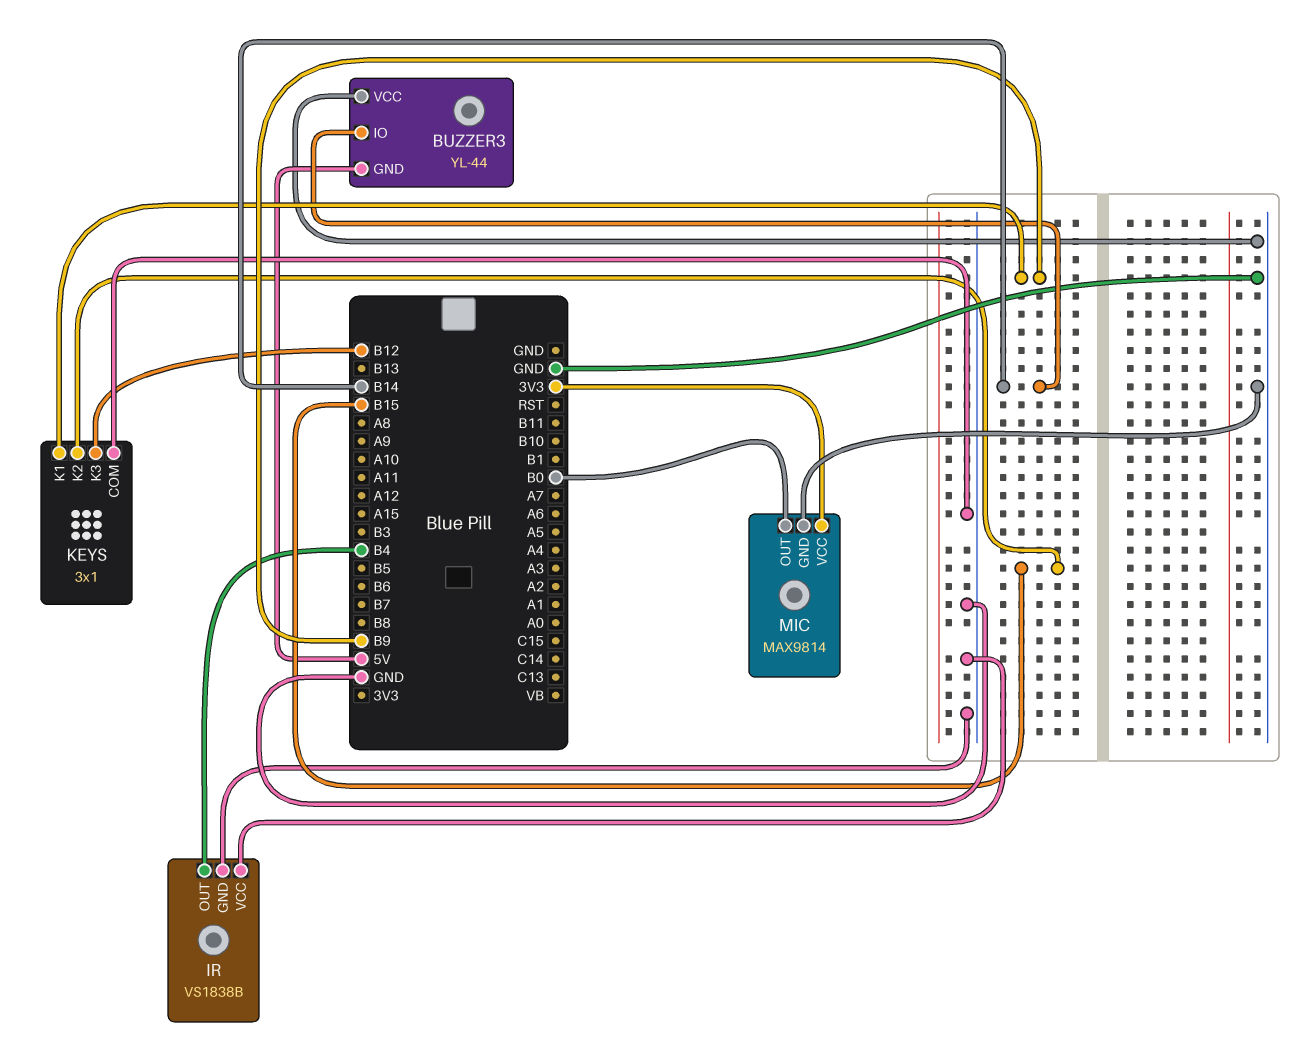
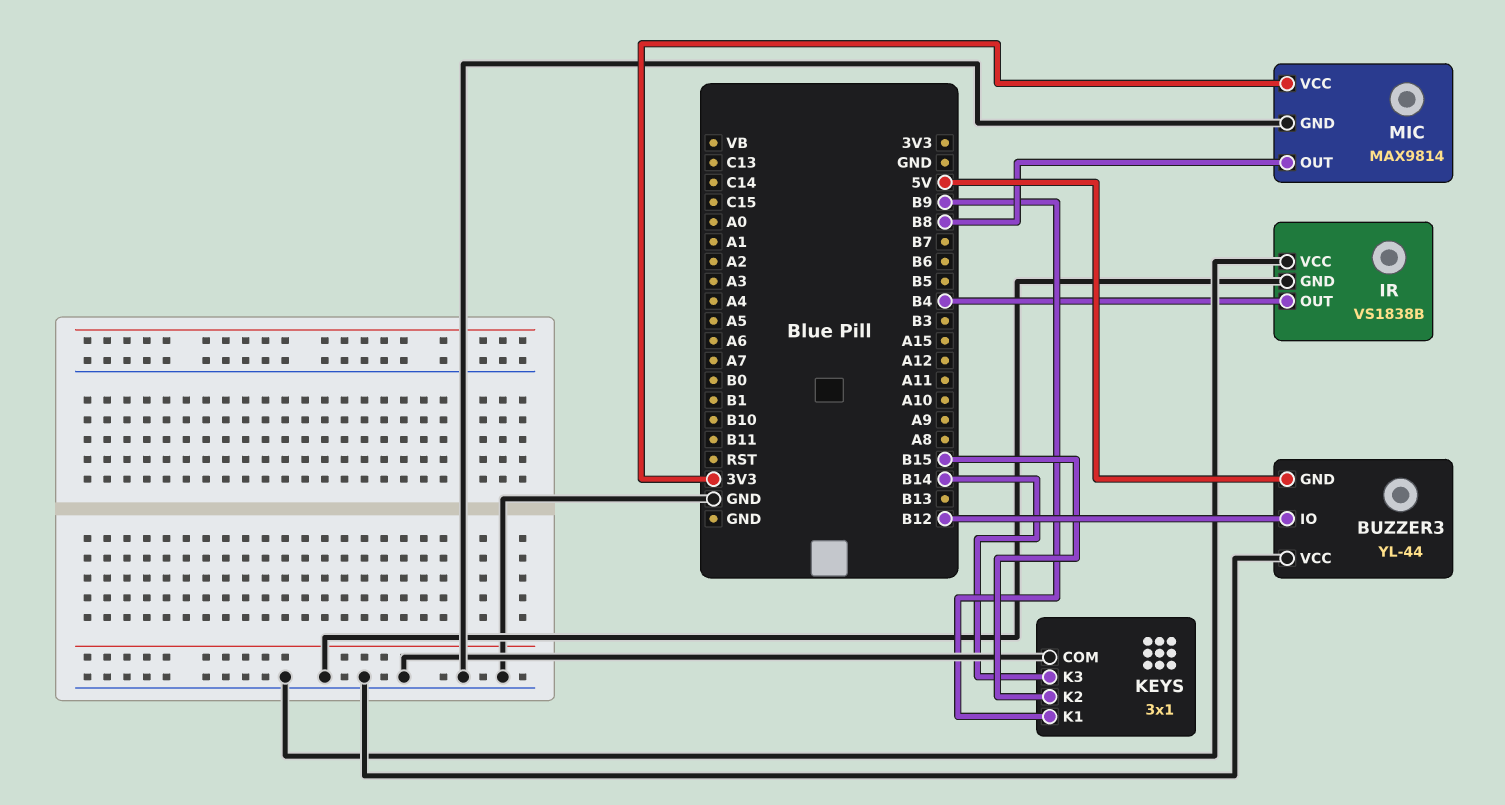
BUZZER3 pin IO: B14 -> B12
KEYS pin K3: B12 -> B14
MIC pin OUT: B0 -> B8

